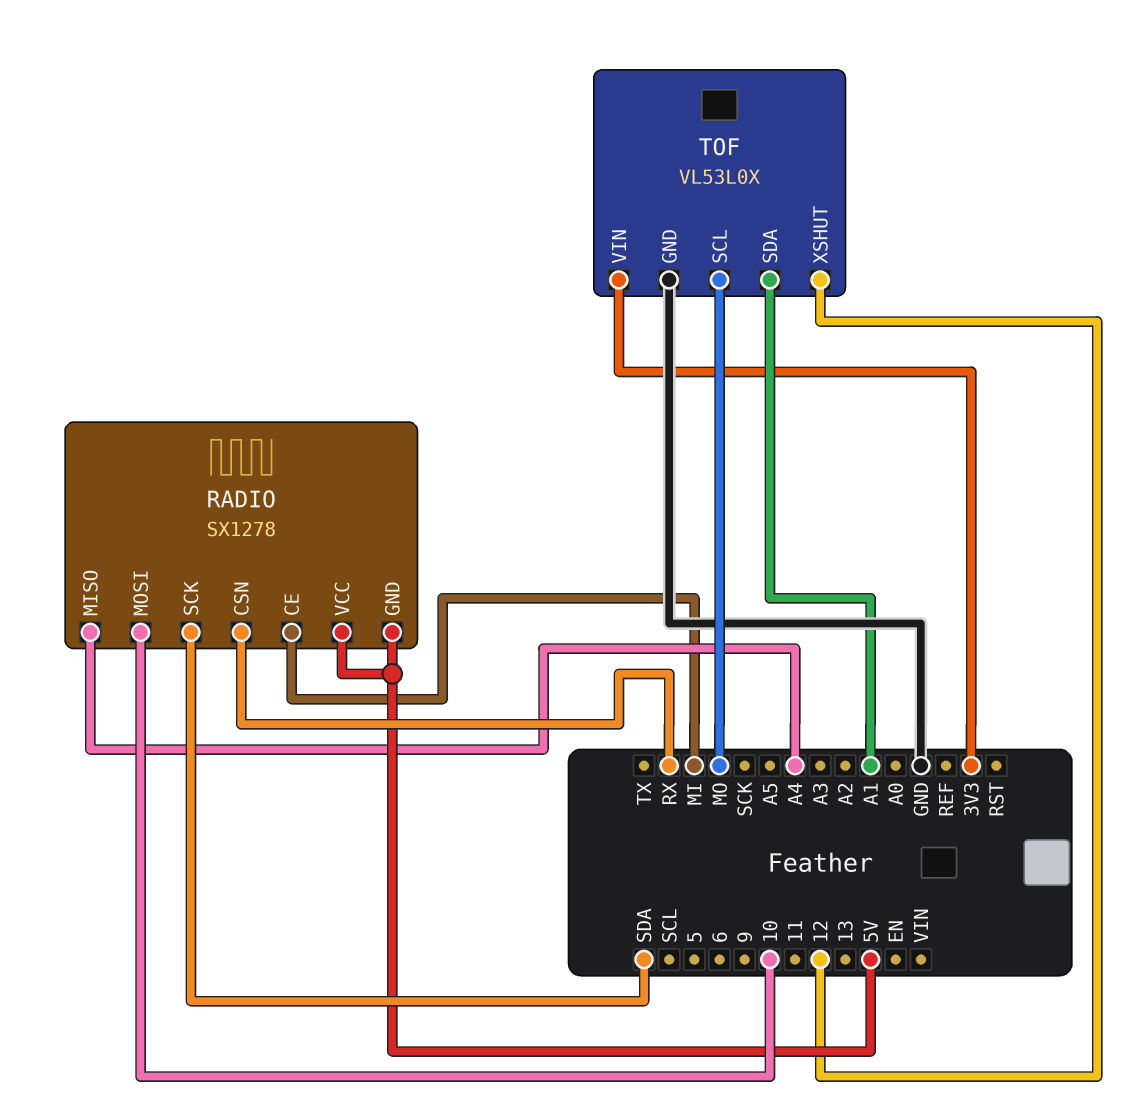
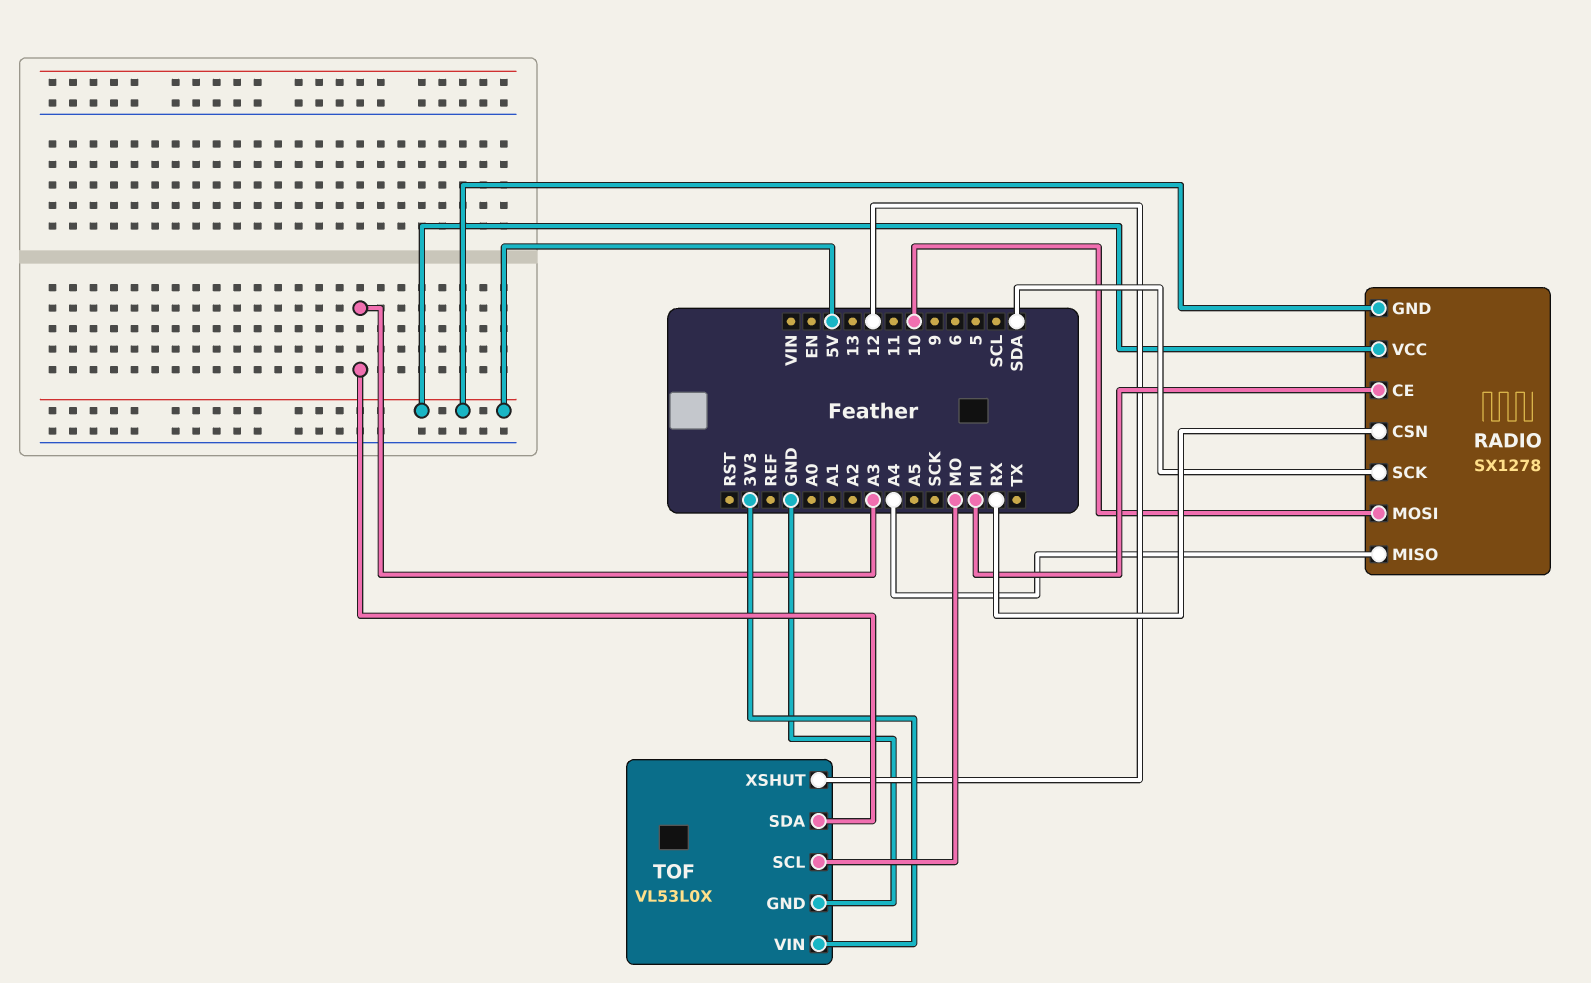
TOF pin SDA: A1 -> A3

